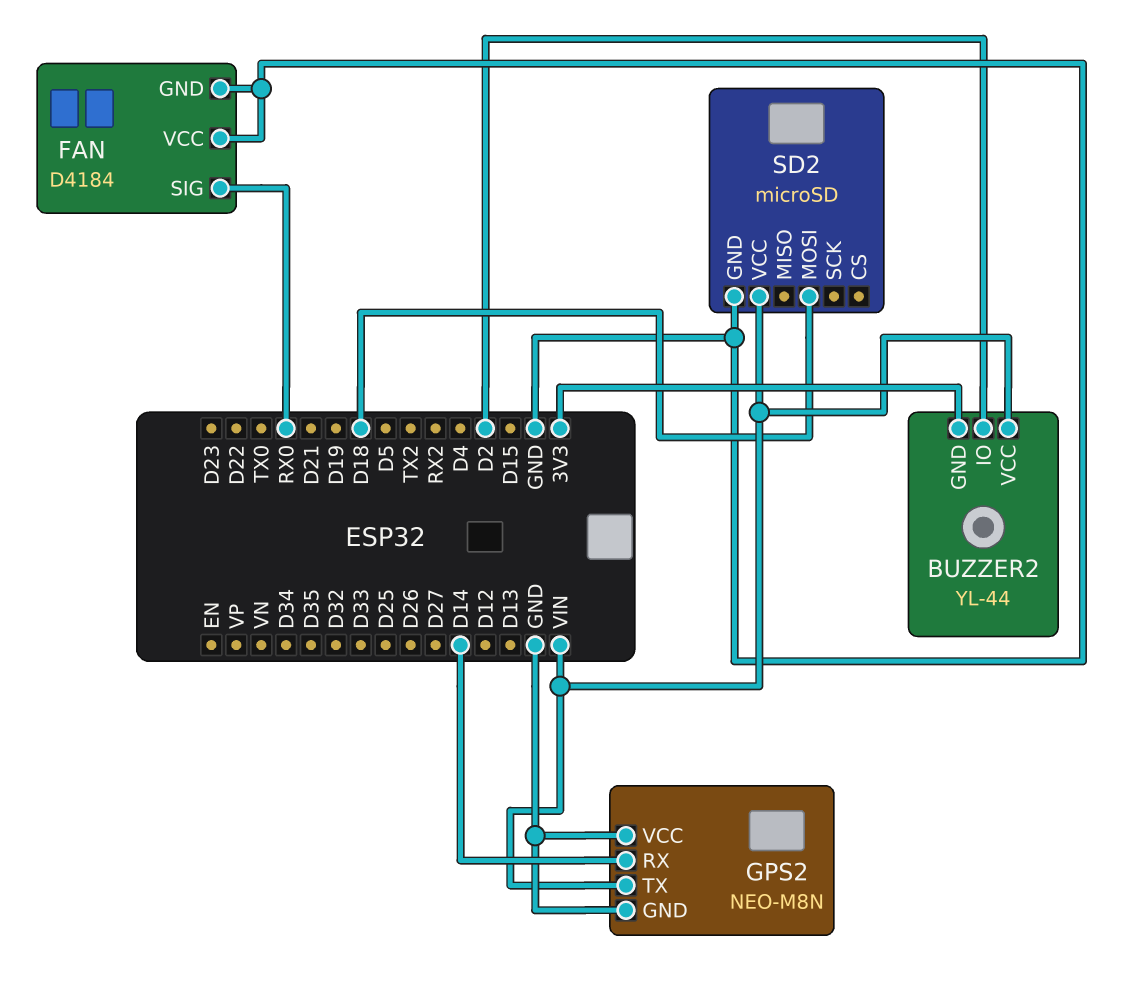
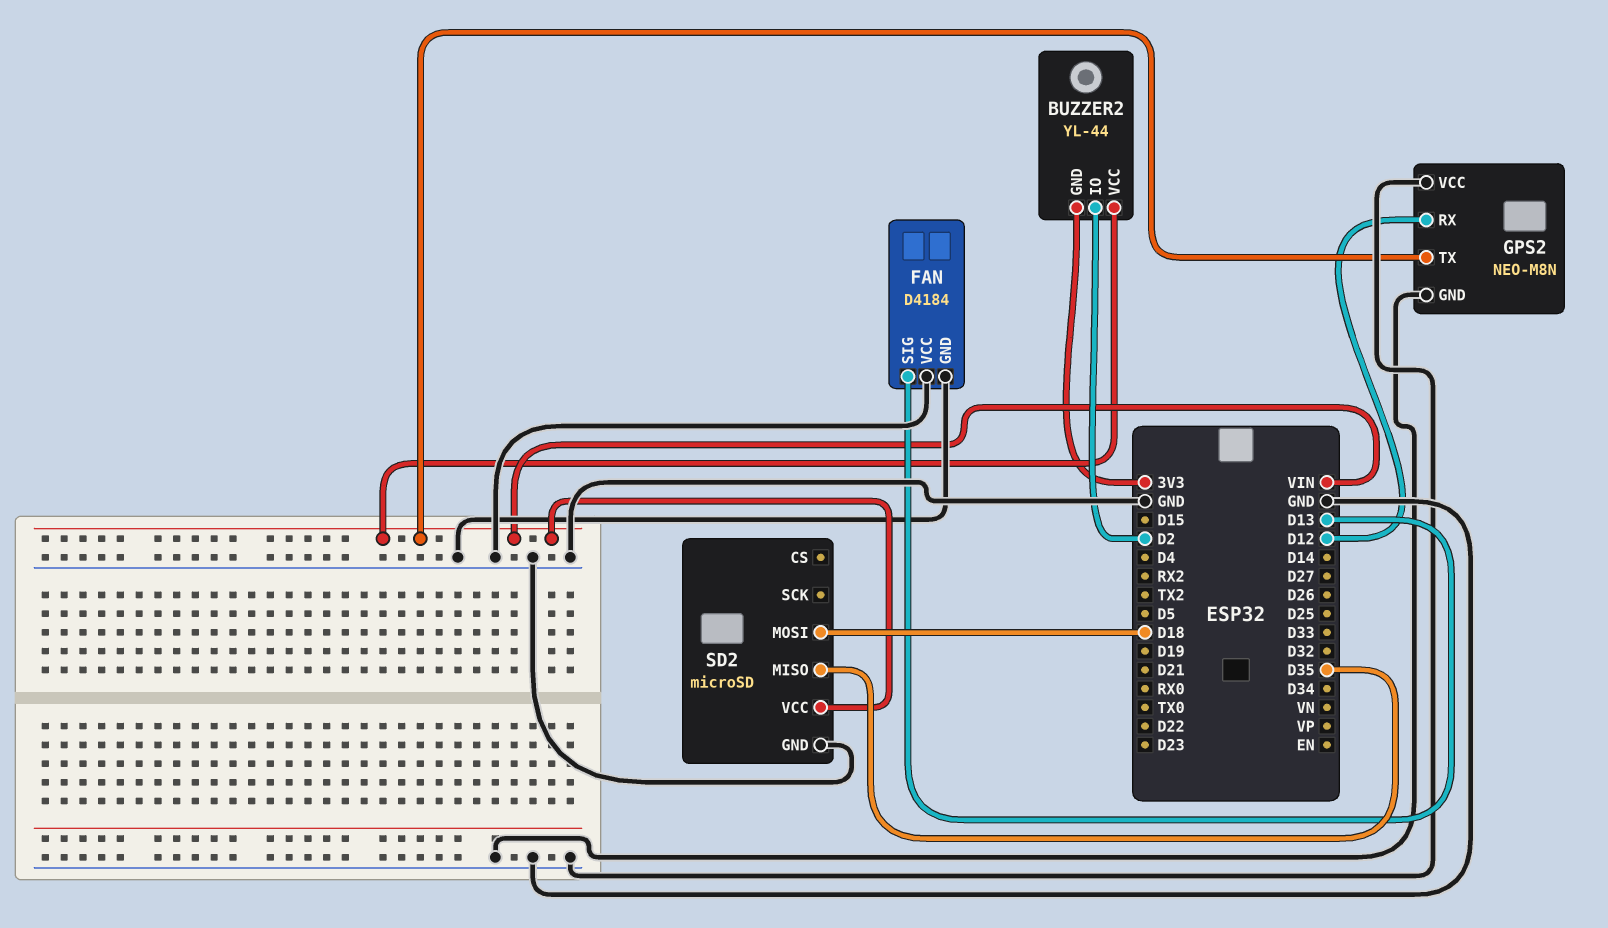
FAN pin SIG: RX0 -> D13
GPS2 pin RX: D14 -> D12
SD2 pin MISO: none -> D35

